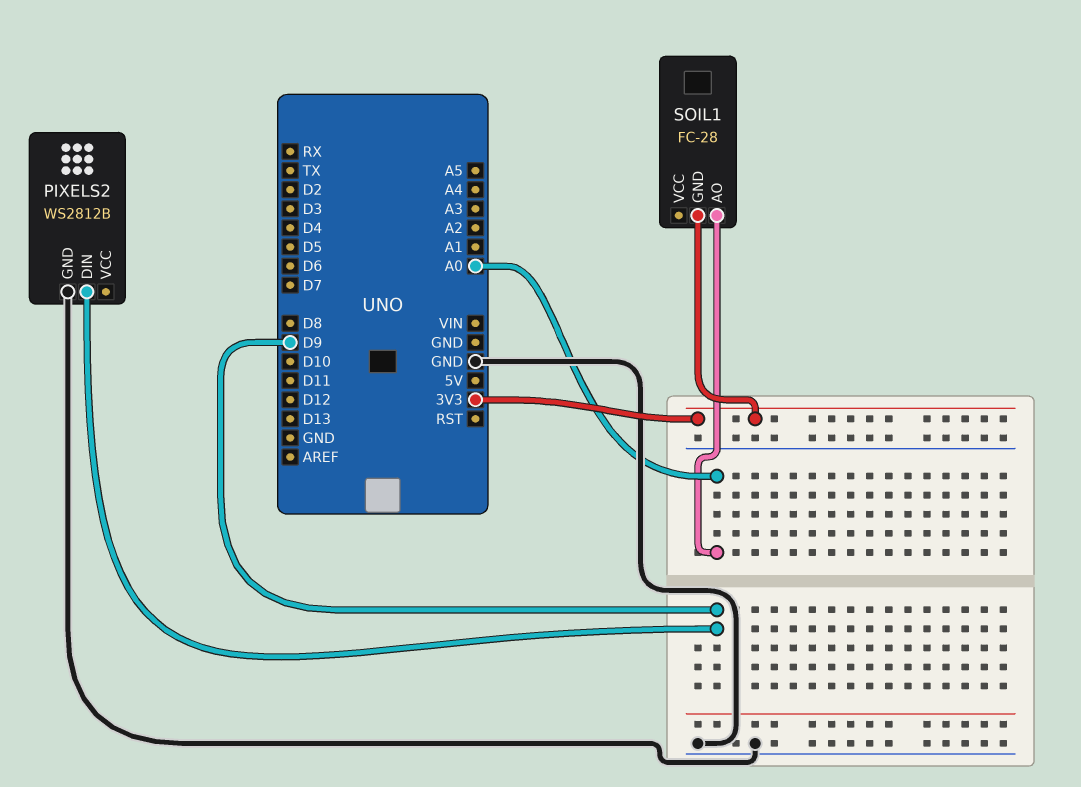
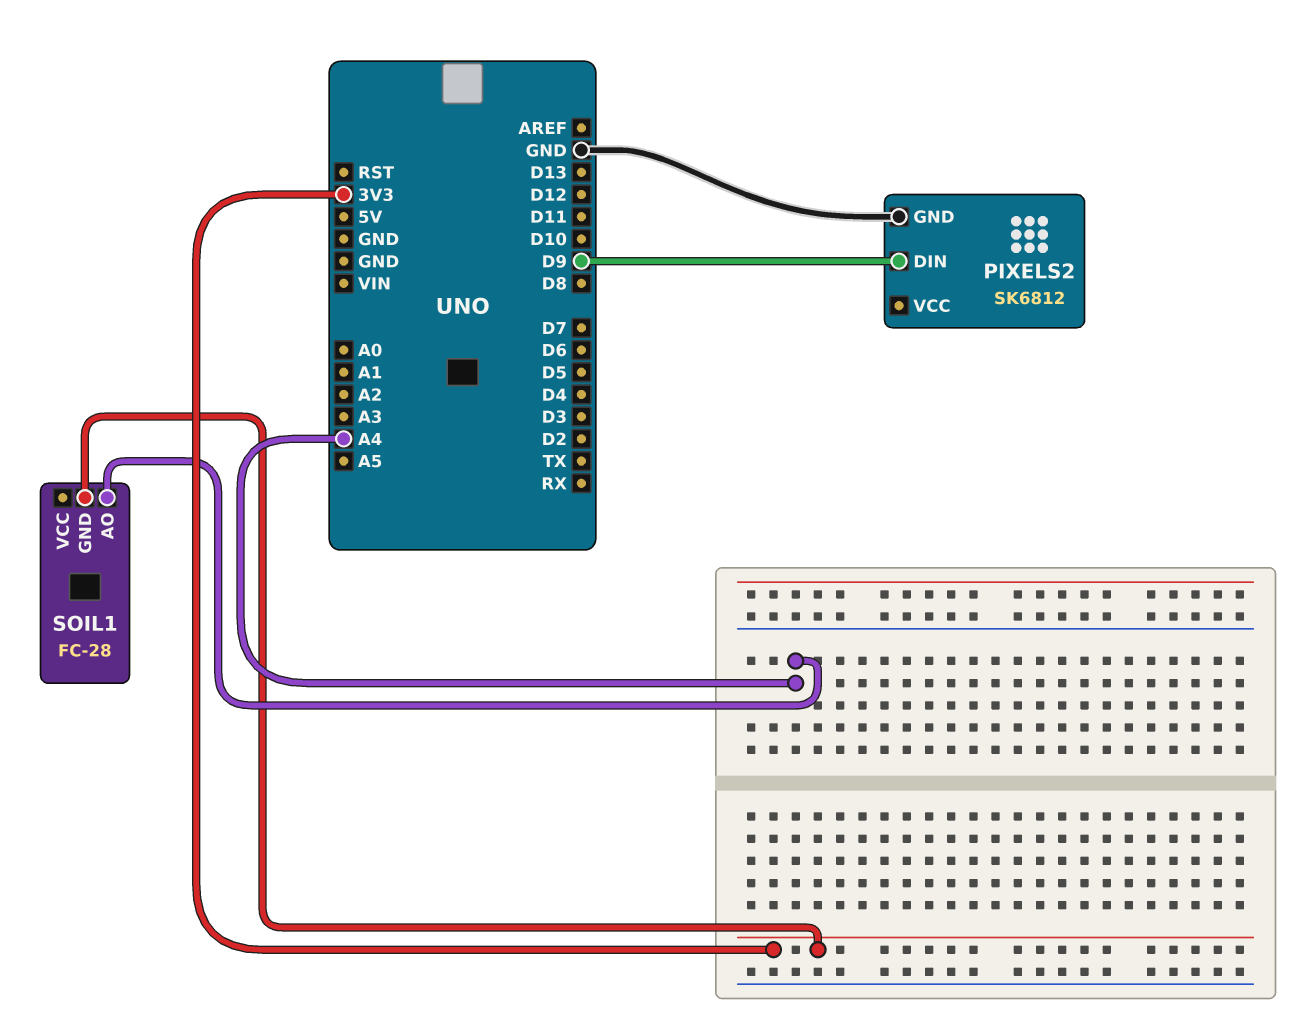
PIXELS2: WS2812B -> SK6812
SOIL1 pin AO: A0 -> A4

